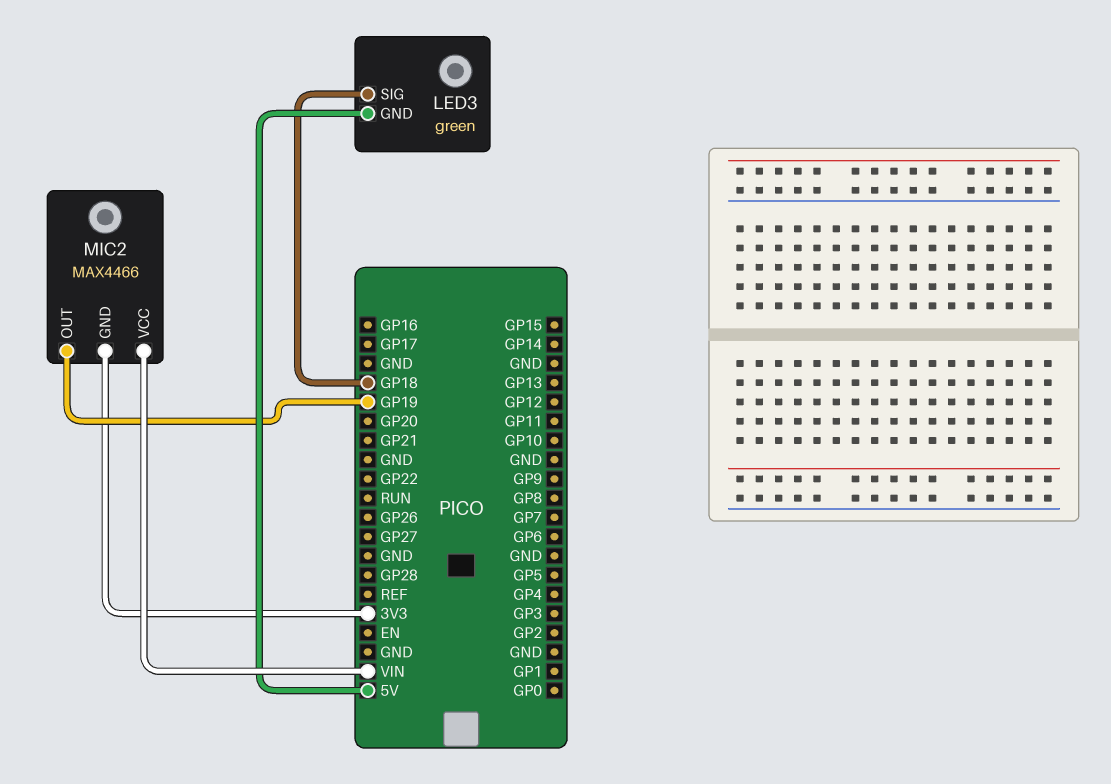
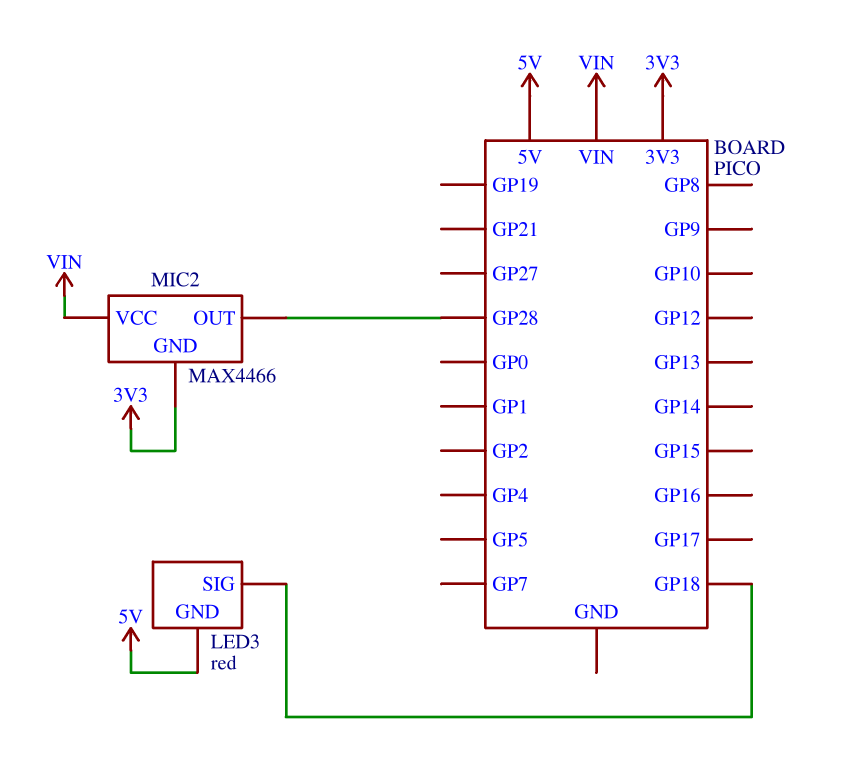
LED3: green -> red
MIC2 pin OUT: GP19 -> GP28

